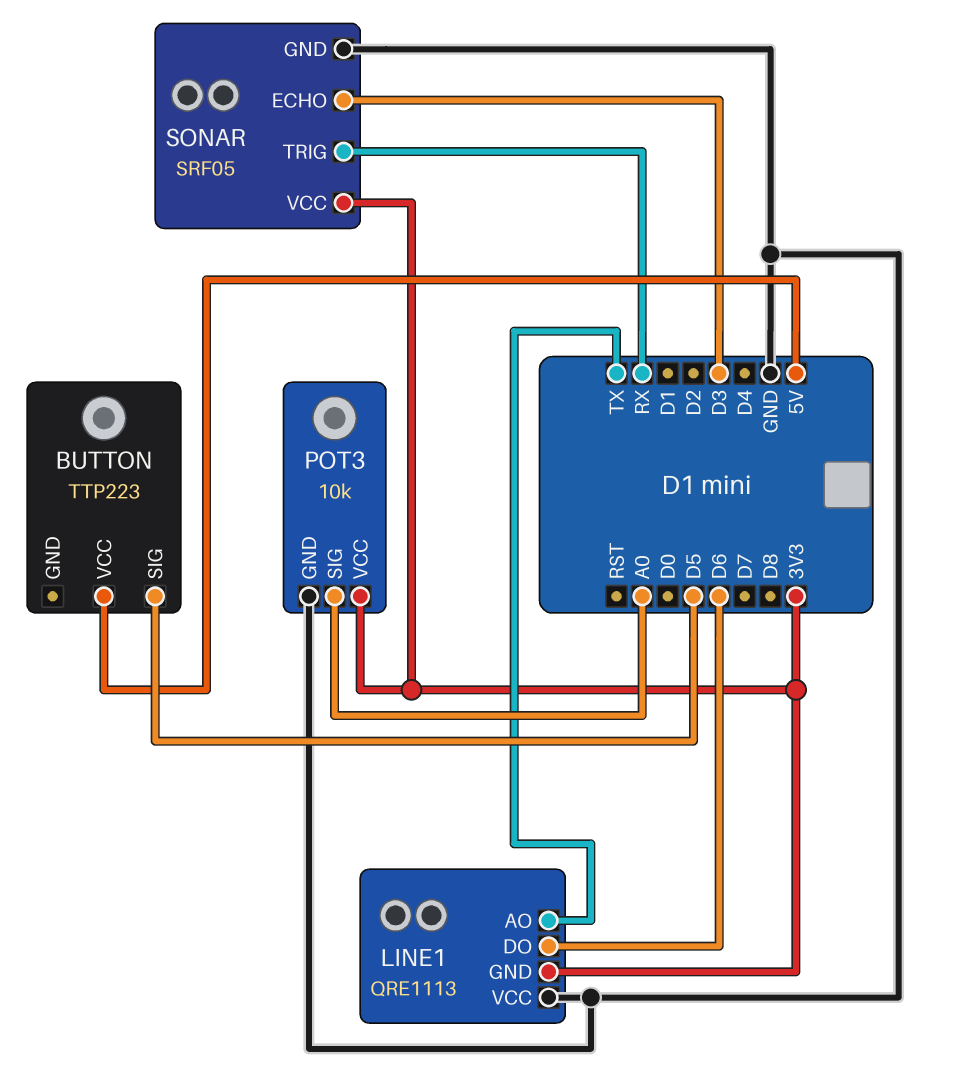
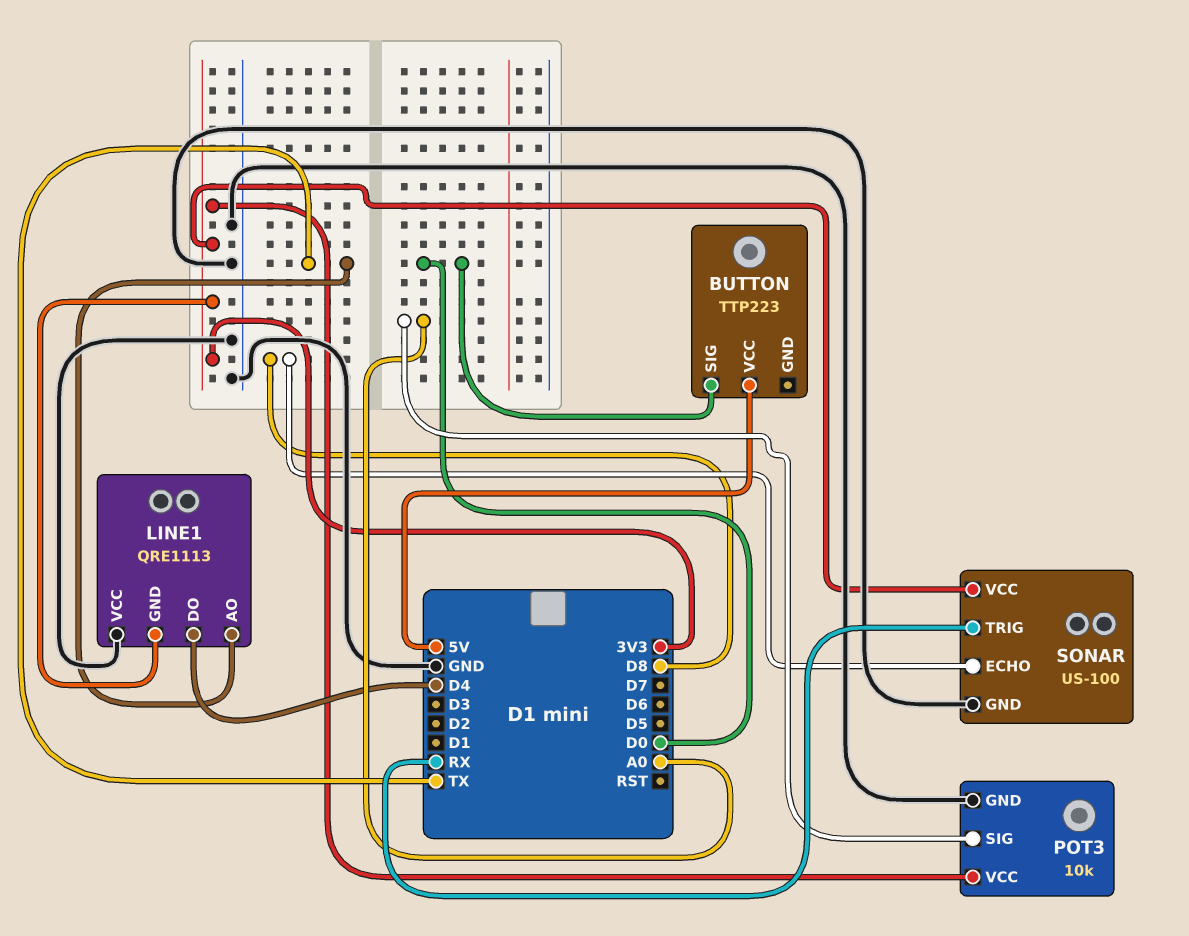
BUTTON pin SIG: D5 -> D0
LINE1 pin DO: D6 -> D4
SONAR: SRF05 -> US-100
SONAR pin ECHO: D3 -> D8

